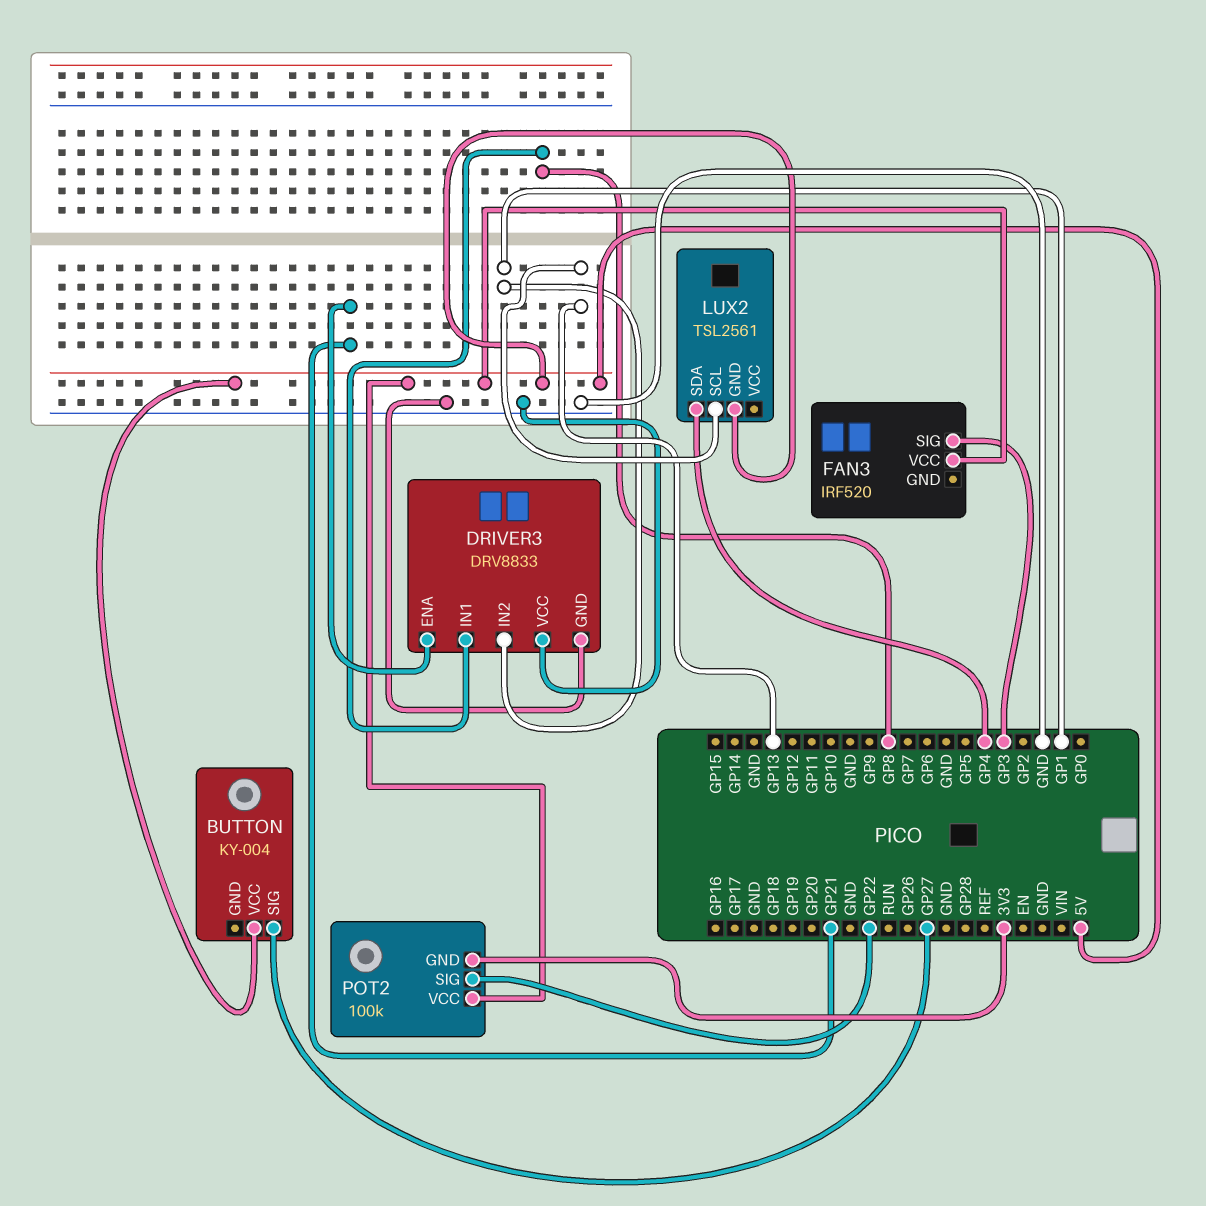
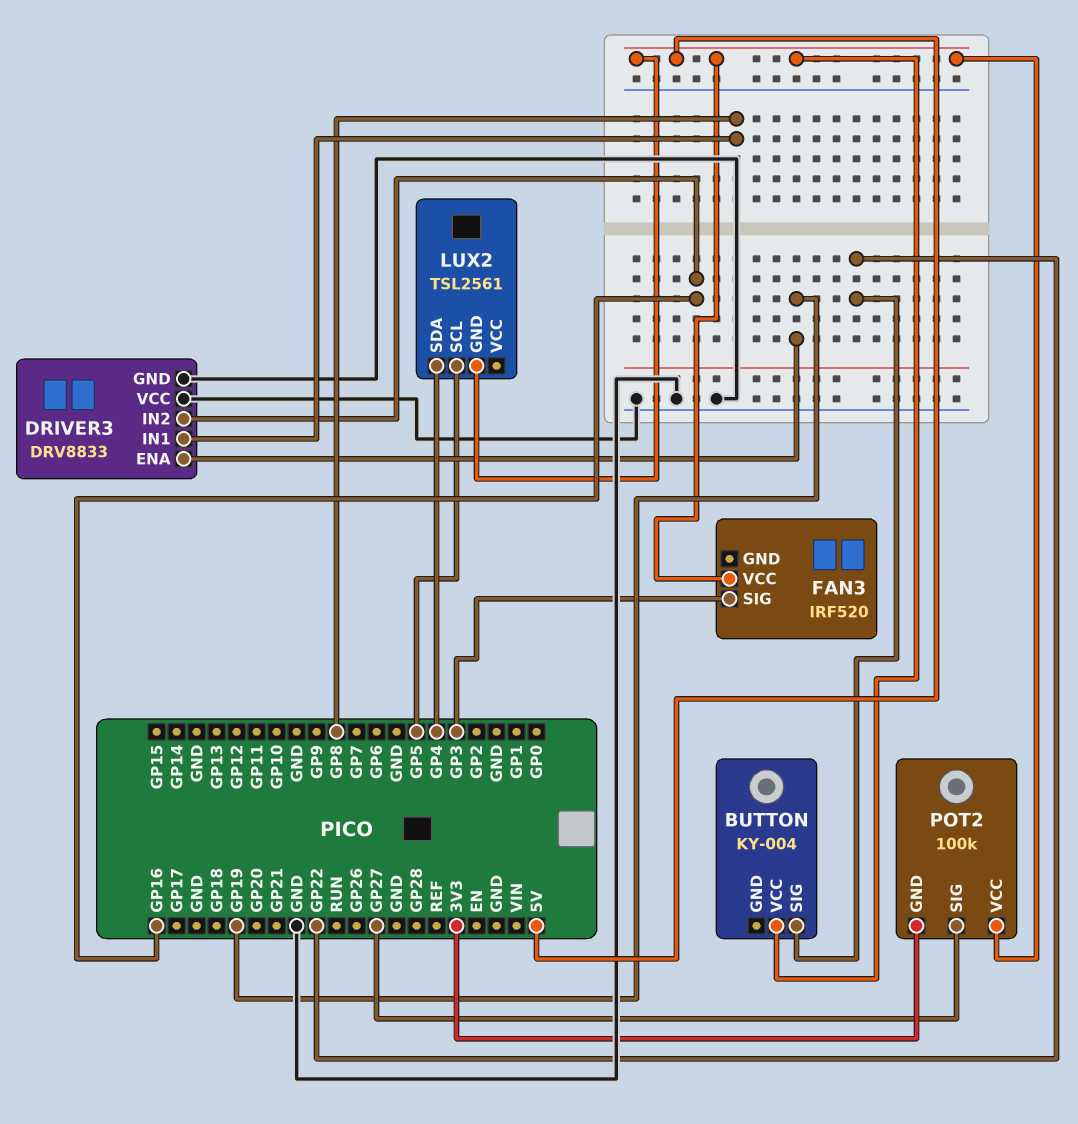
BUTTON pin SIG: GP27 -> GP22
DRIVER3 pin ENA: GP21 -> GP19
DRIVER3 pin IN2: GP1 -> GP16
LUX2 pin SCL: GP13 -> GP5
POT2 pin SIG: GP22 -> GP27

